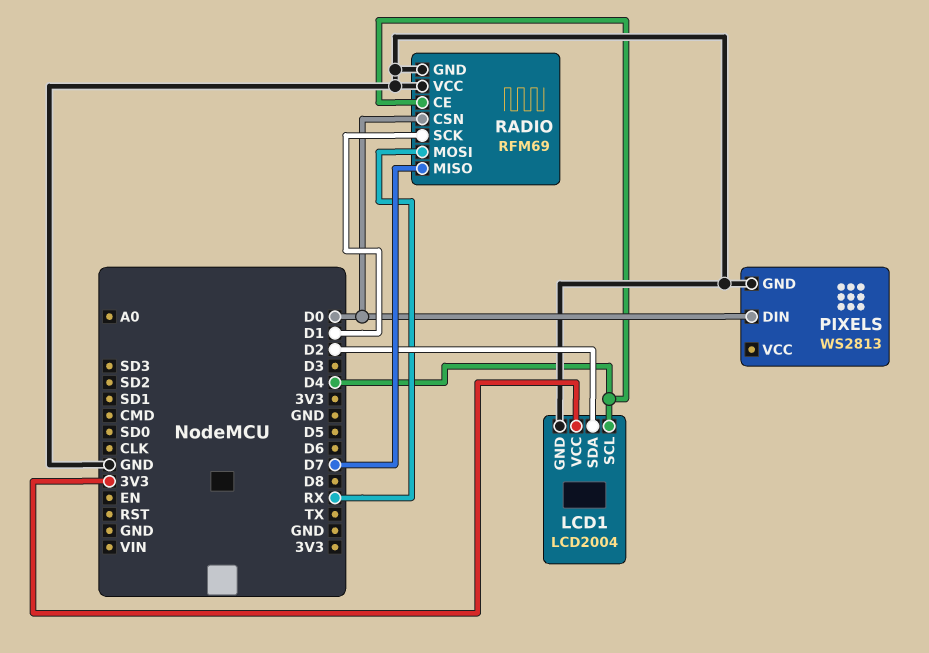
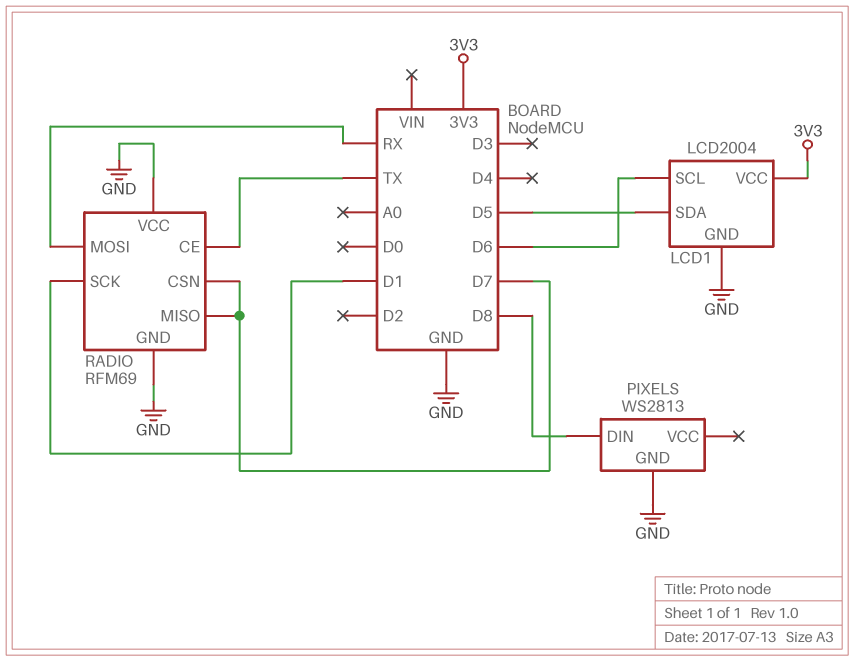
LCD1 pin SCL: D4 -> D6
LCD1 pin SDA: D2 -> D5
PIXELS pin DIN: D0 -> D8
RADIO pin CE: D4 -> TX
RADIO pin CSN: D0 -> D7

